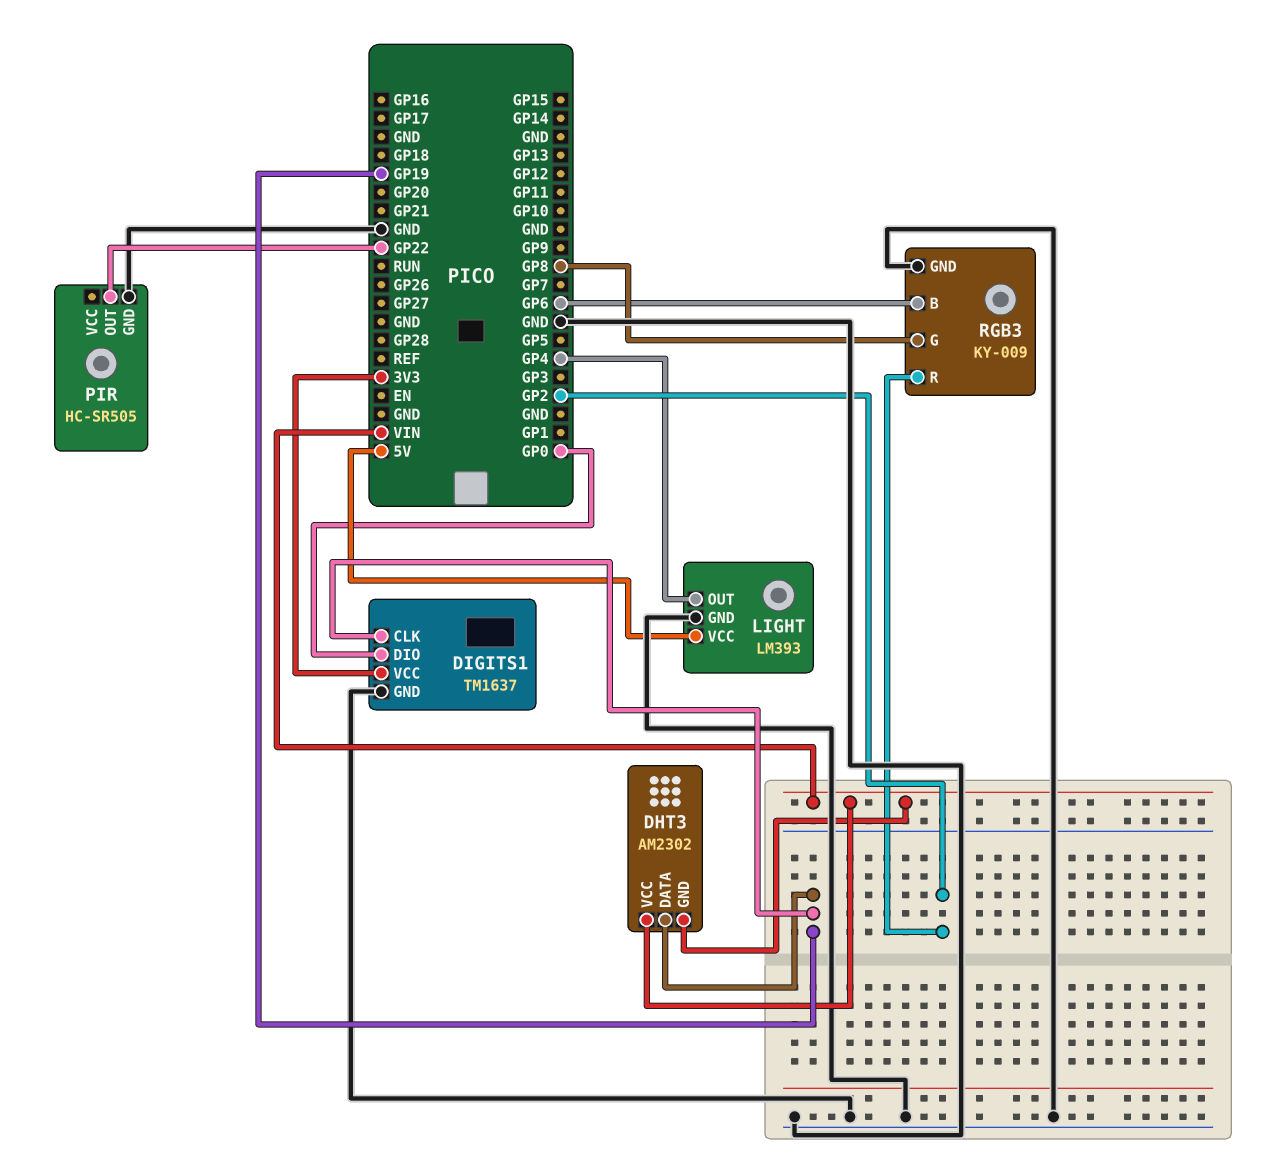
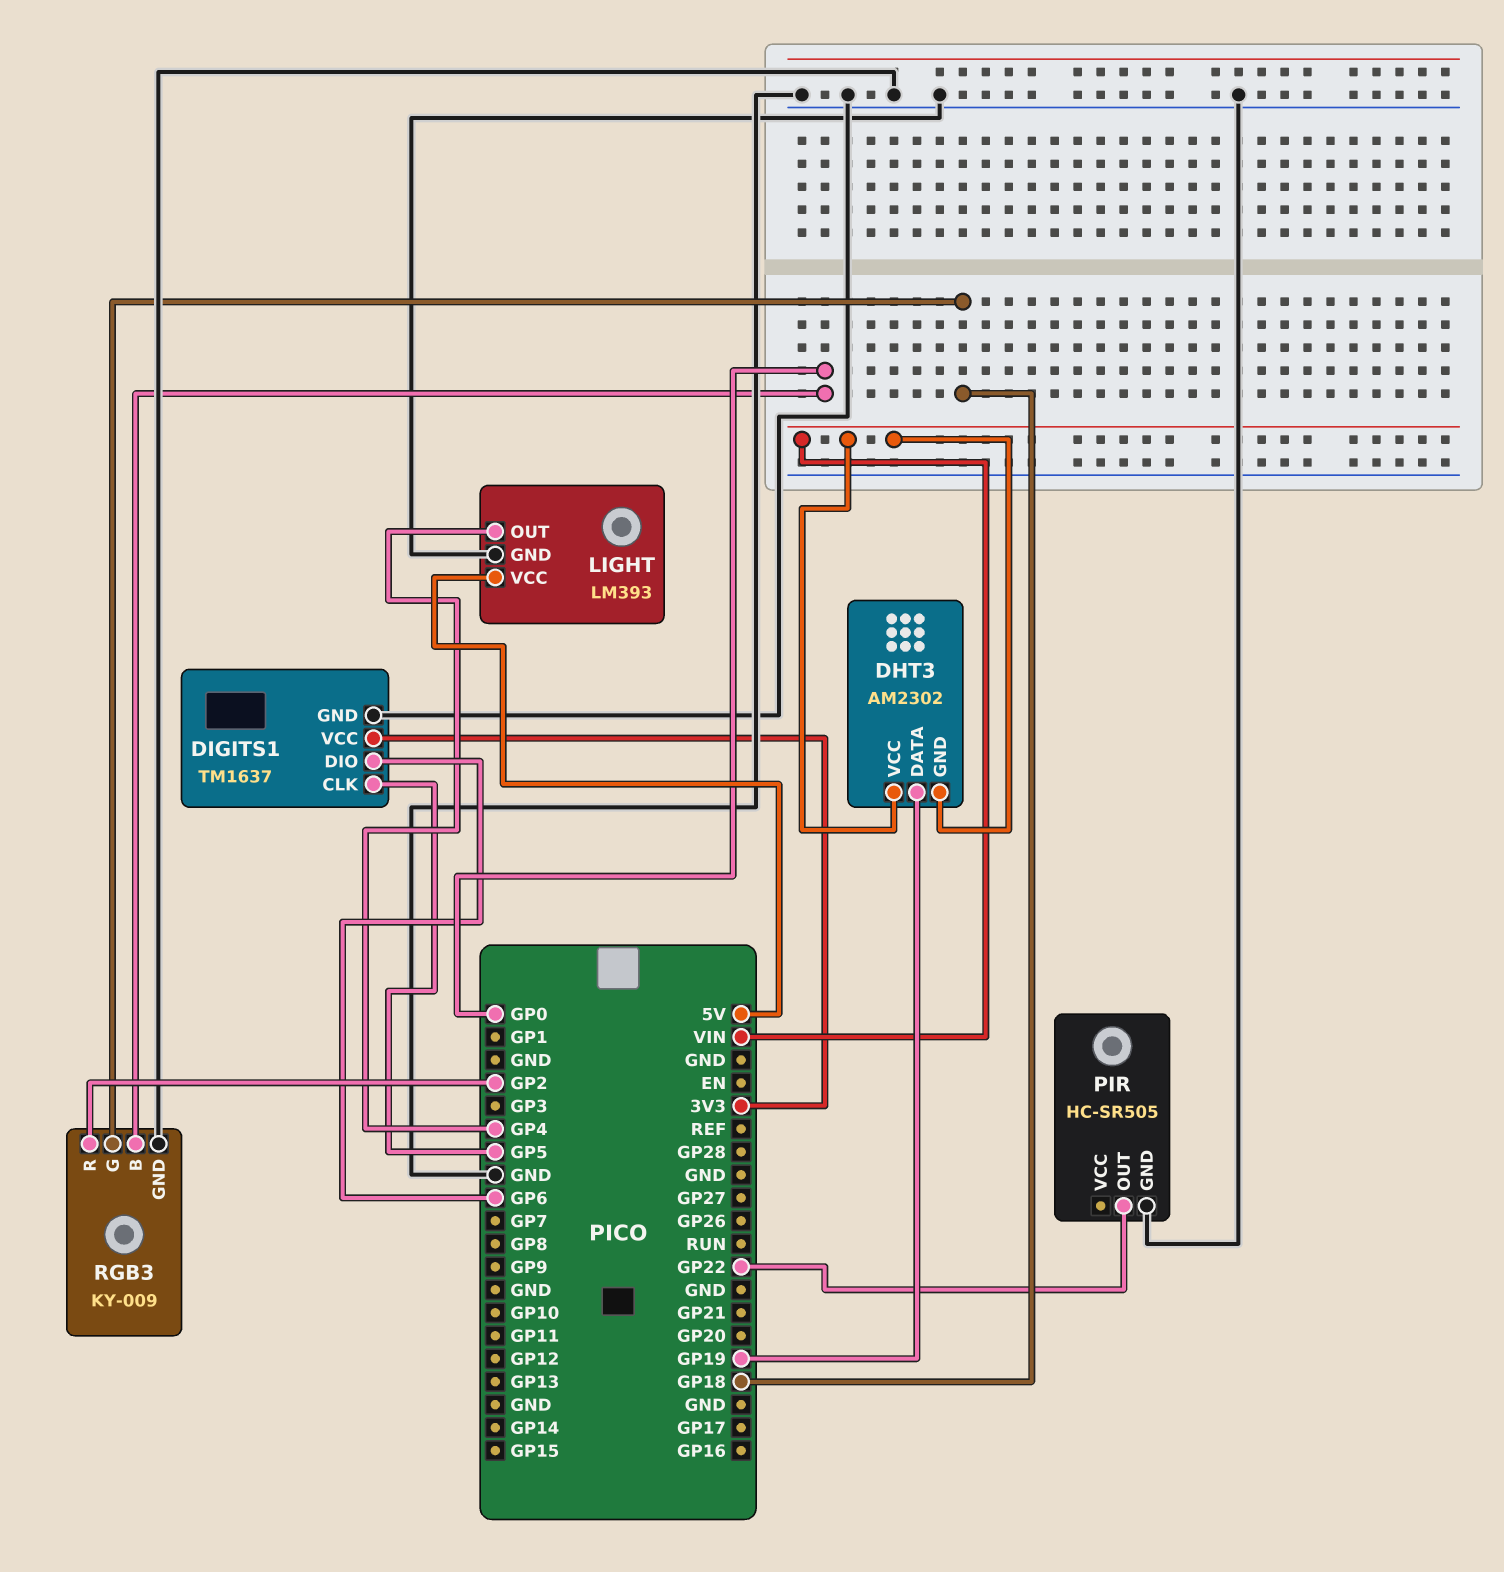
DIGITS1 pin CLK: GP19 -> GP5
DIGITS1 pin DIO: GP0 -> GP6
RGB3 pin B: GP6 -> GP0
RGB3 pin G: GP8 -> GP18

